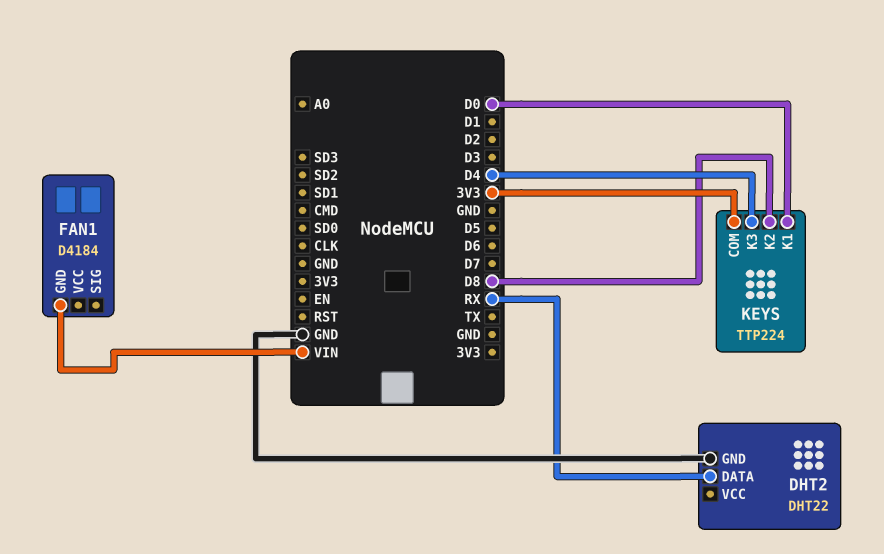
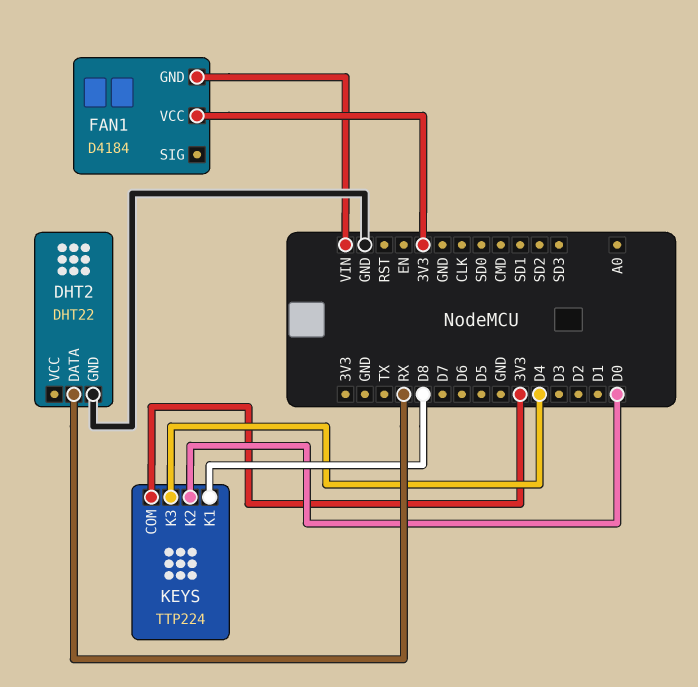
FAN1 pin VCC: none -> 3V3
KEYS pin K1: D0 -> D8
KEYS pin K2: D8 -> D0

